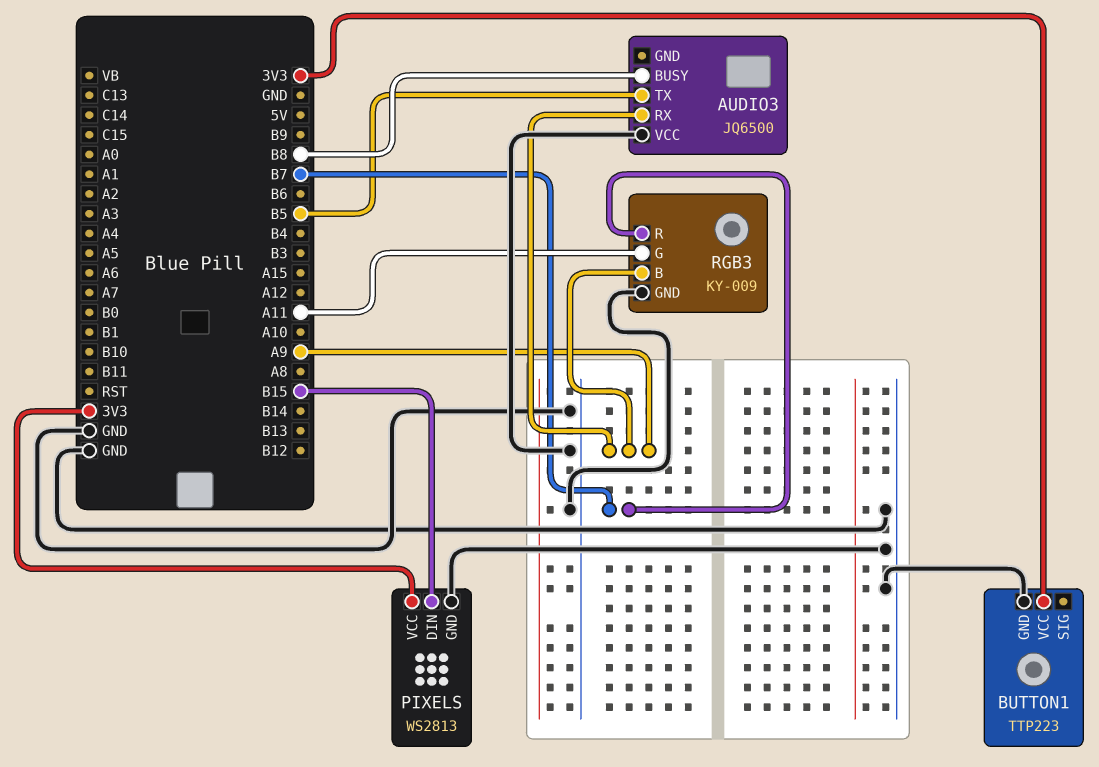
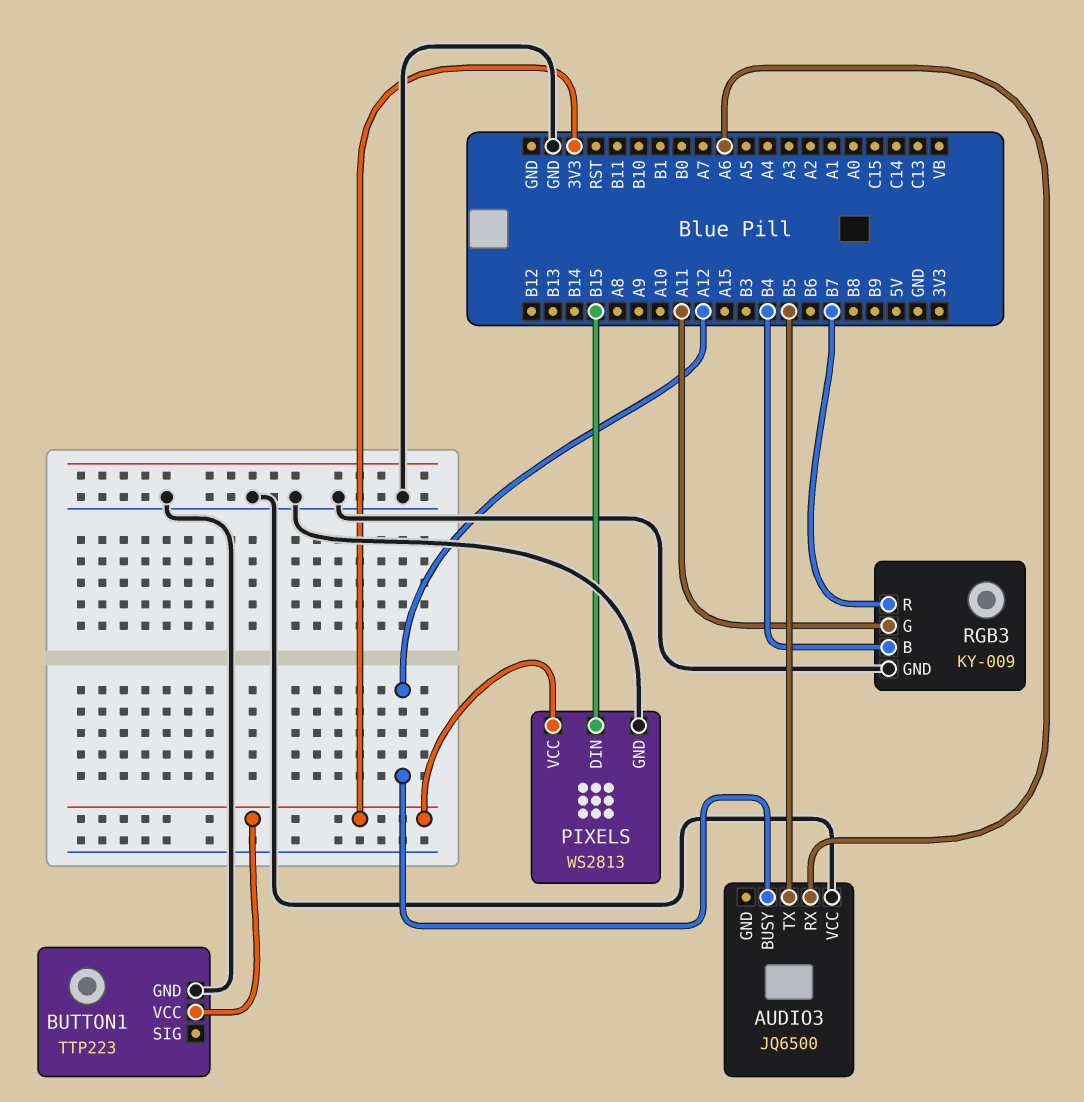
AUDIO3 pin BUSY: B8 -> A12
AUDIO3 pin RX: A9 -> A6
RGB3 pin B: A9 -> B4

